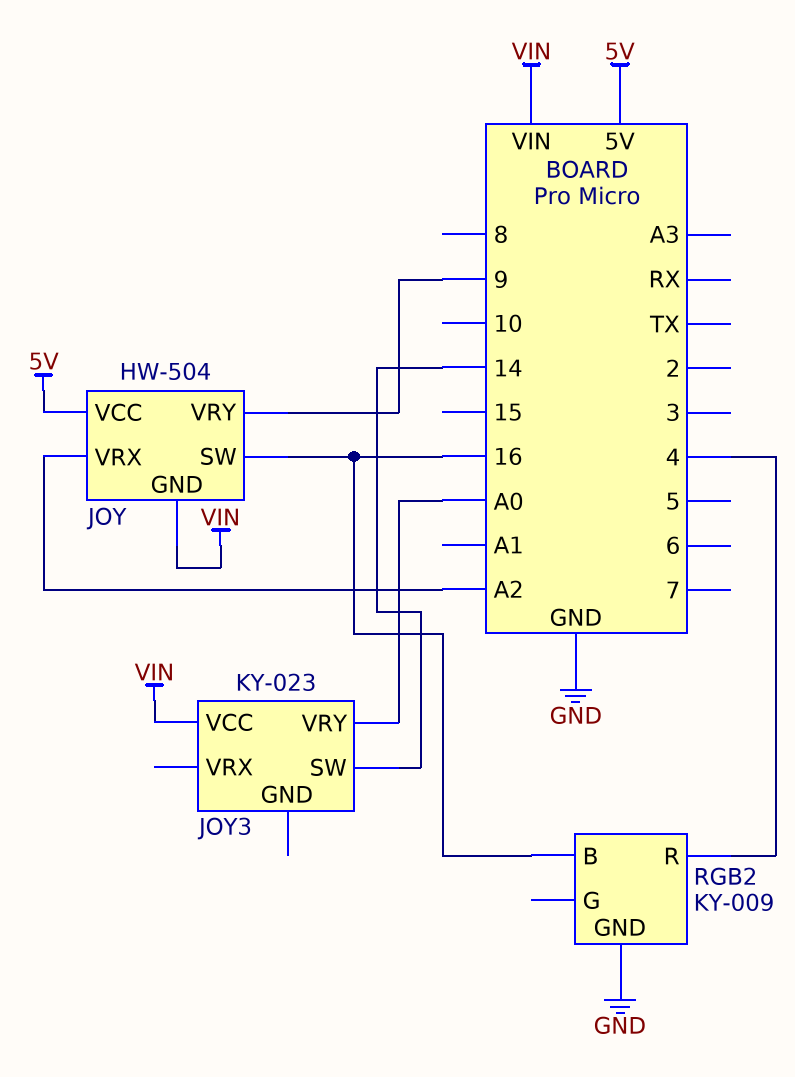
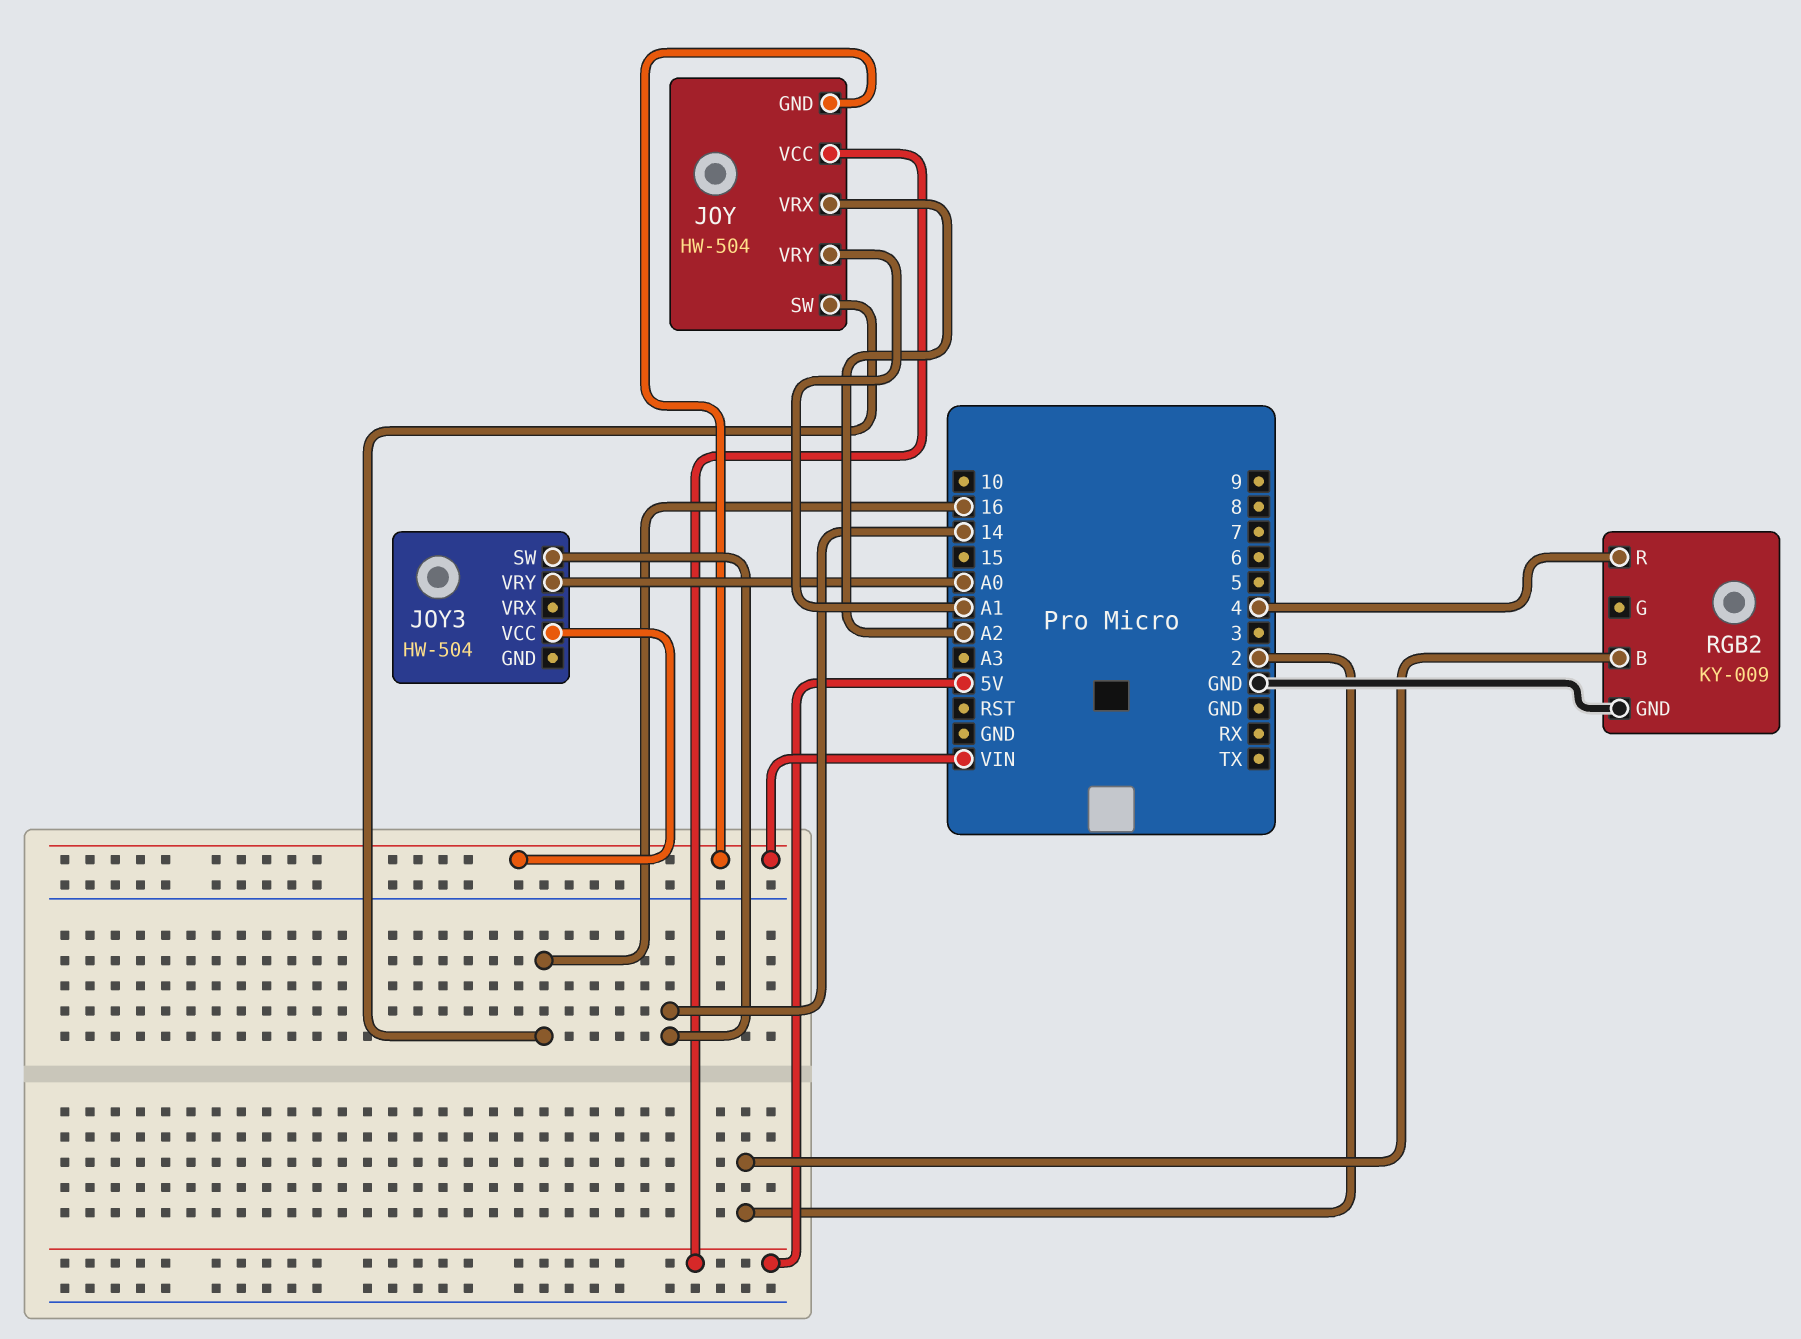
JOY pin VRY: 9 -> A1
JOY3: KY-023 -> HW-504
RGB2 pin B: 16 -> 2

